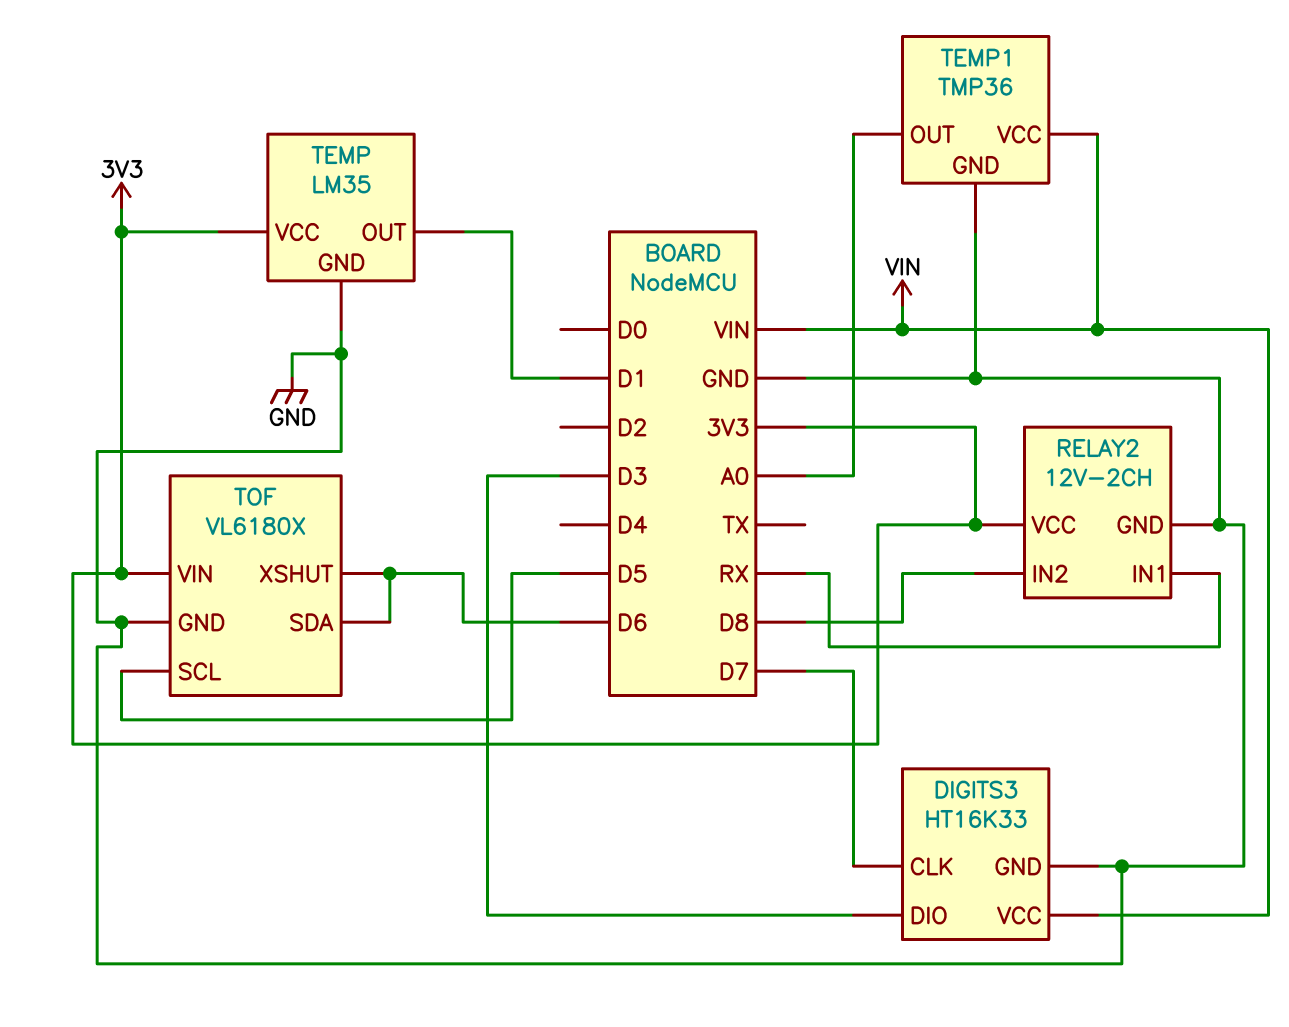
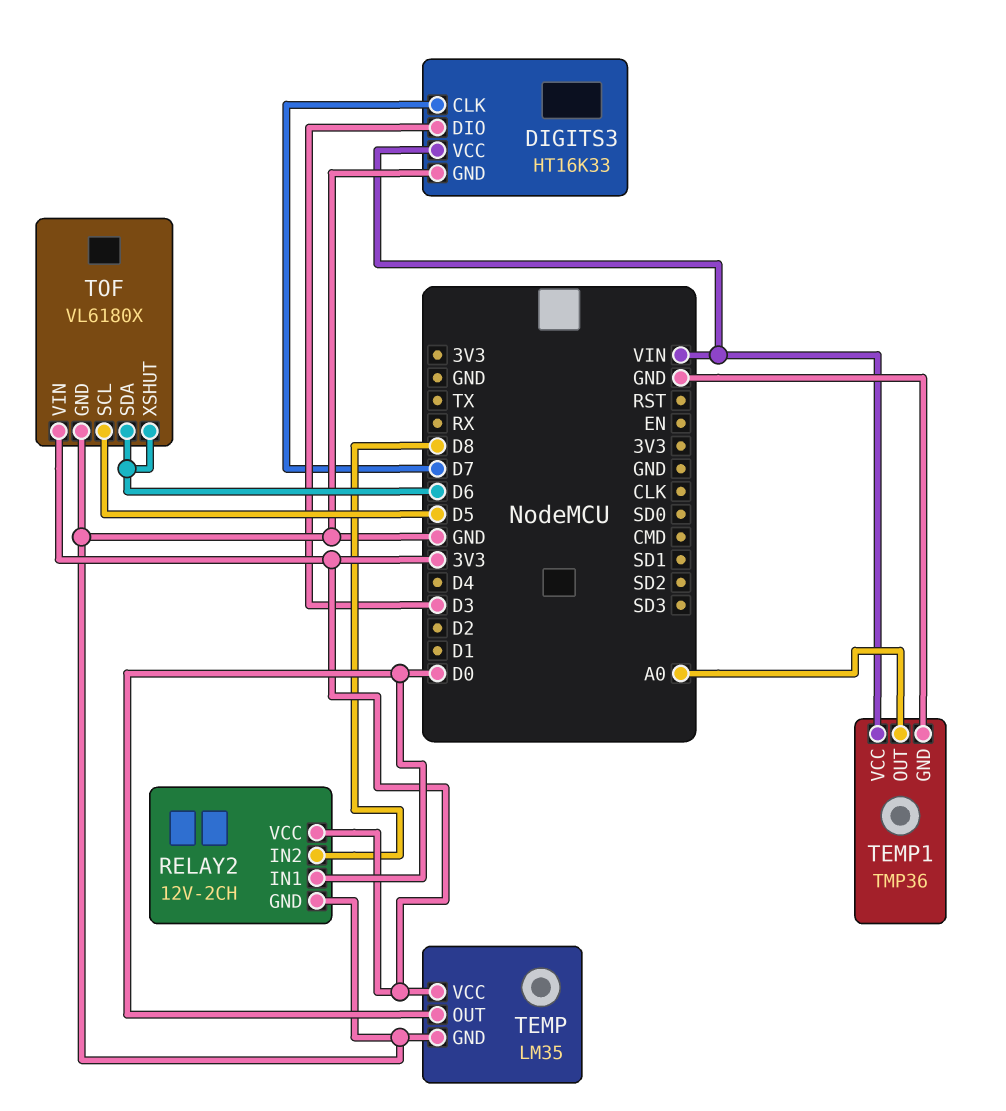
RELAY2 pin IN1: RX -> D0
TEMP pin OUT: D1 -> D0

